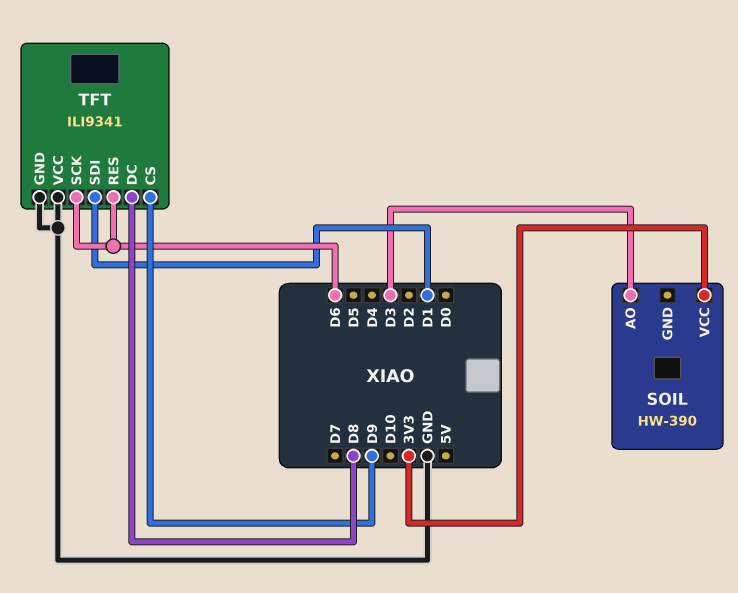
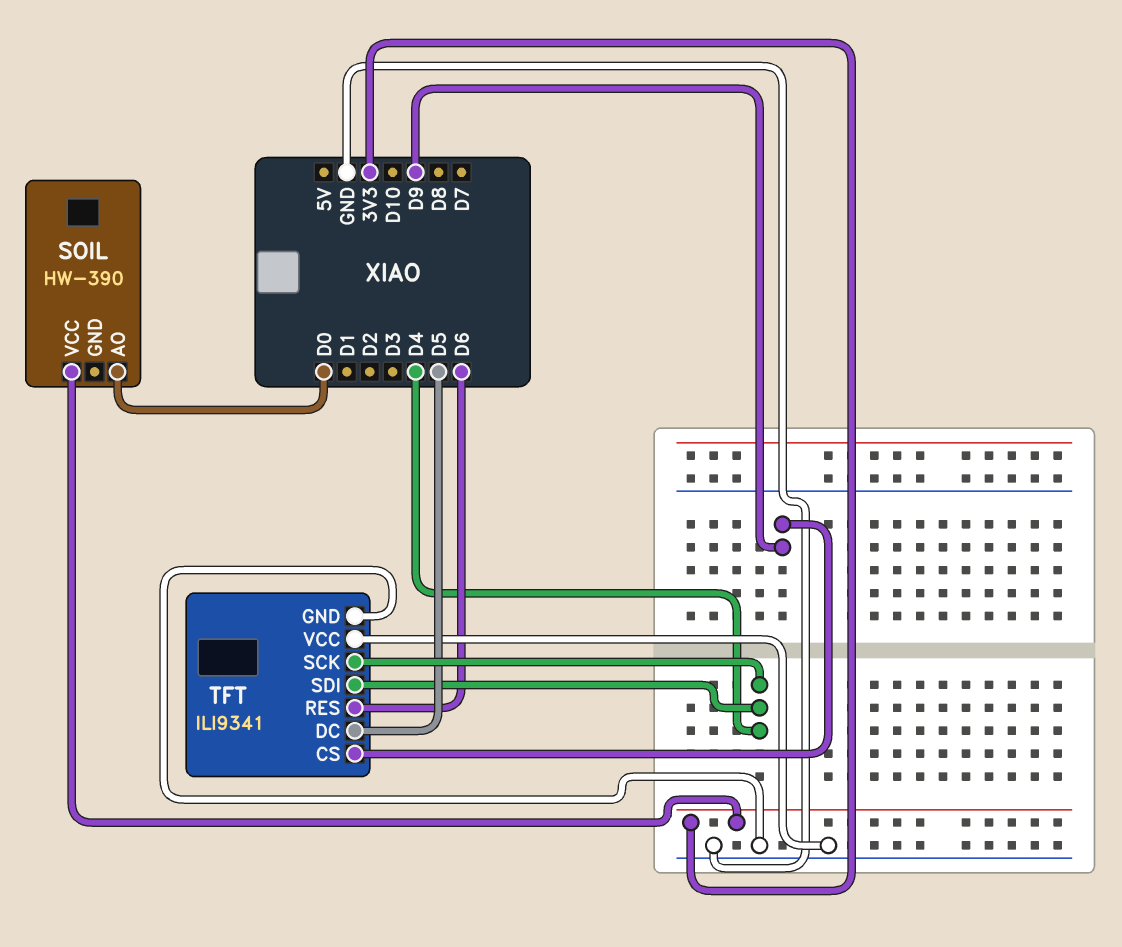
SOIL pin AO: D3 -> D0
TFT pin DC: D8 -> D5
TFT pin SCK: D6 -> D4
TFT pin SDI: D1 -> D4

